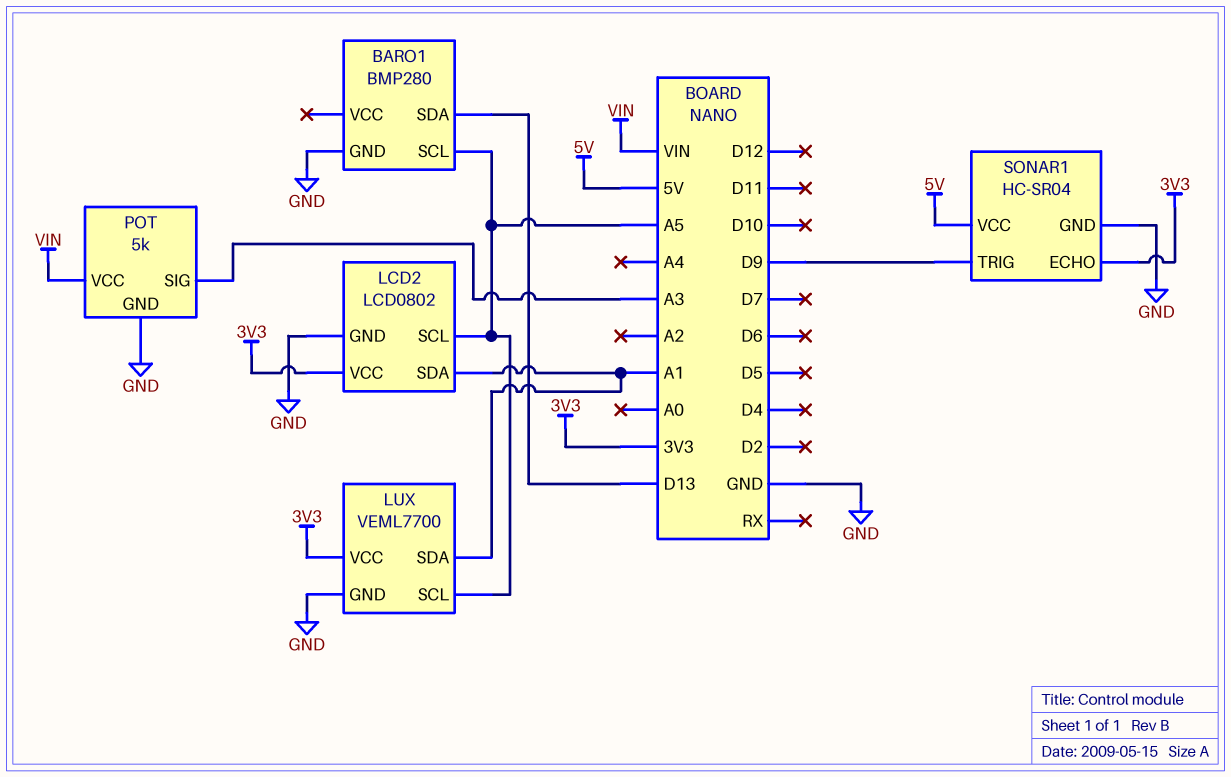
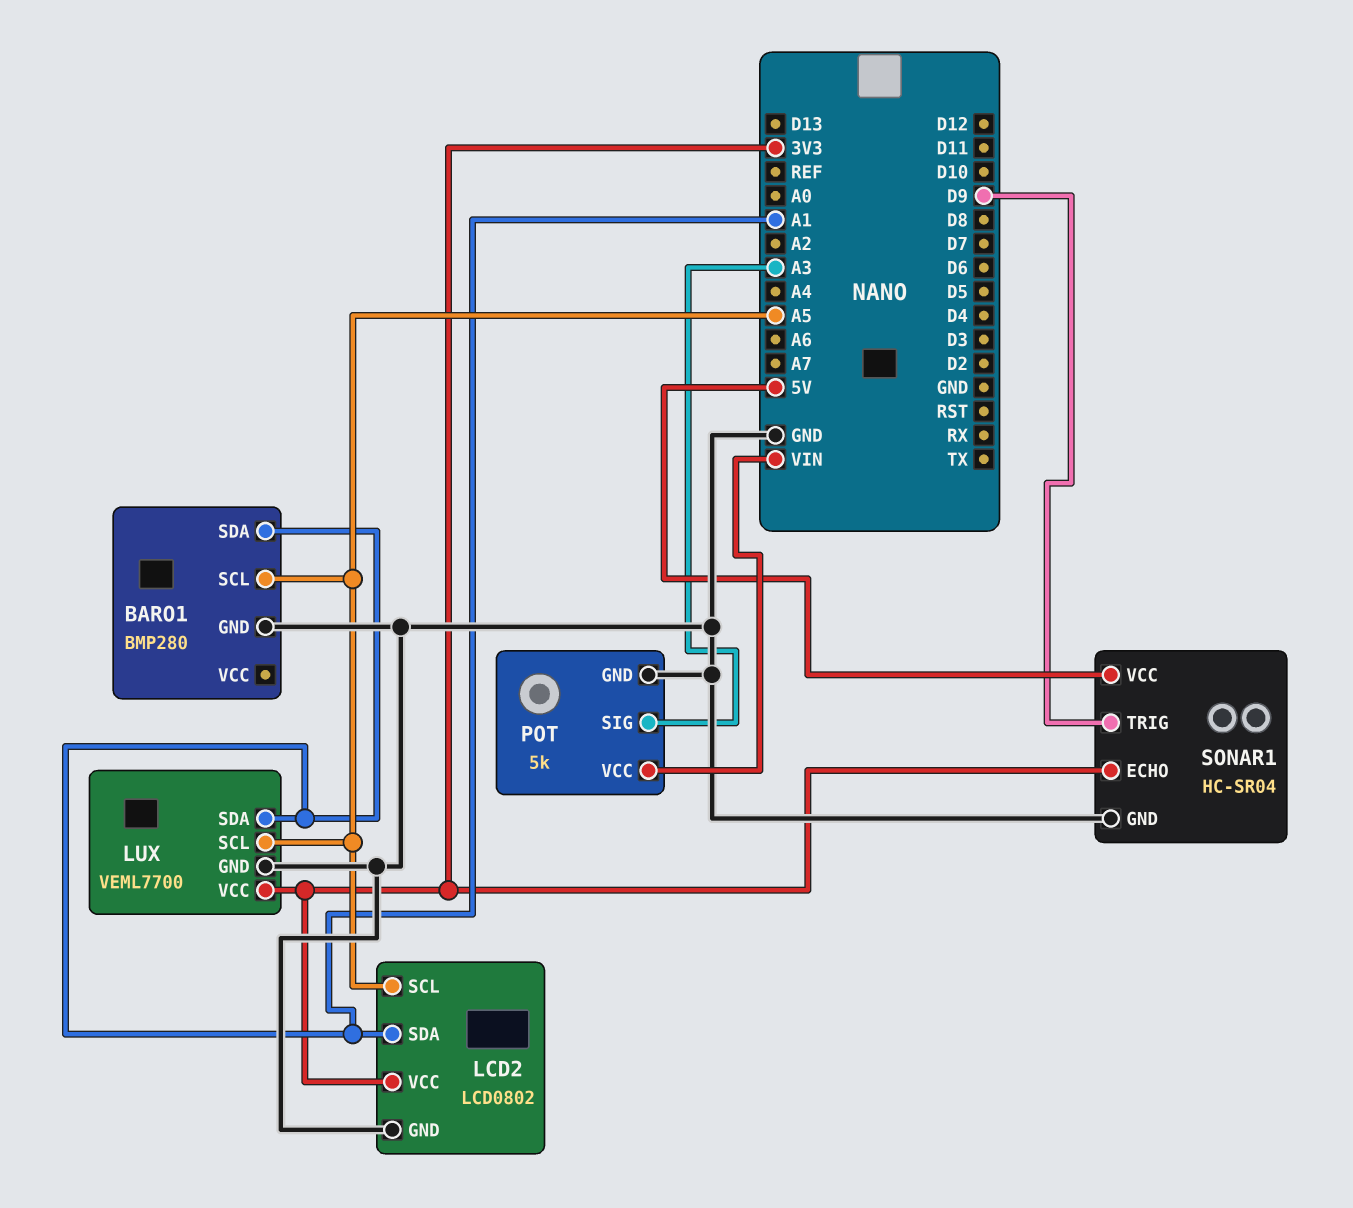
BARO1 pin SDA: D13 -> A1

